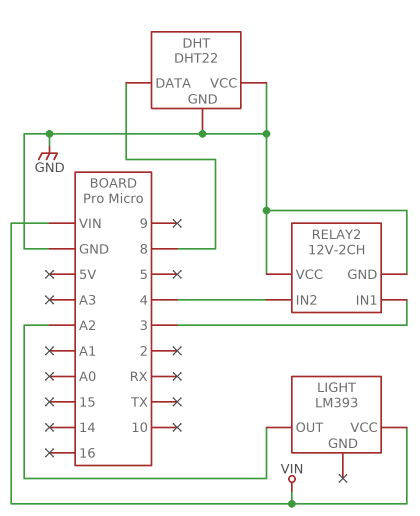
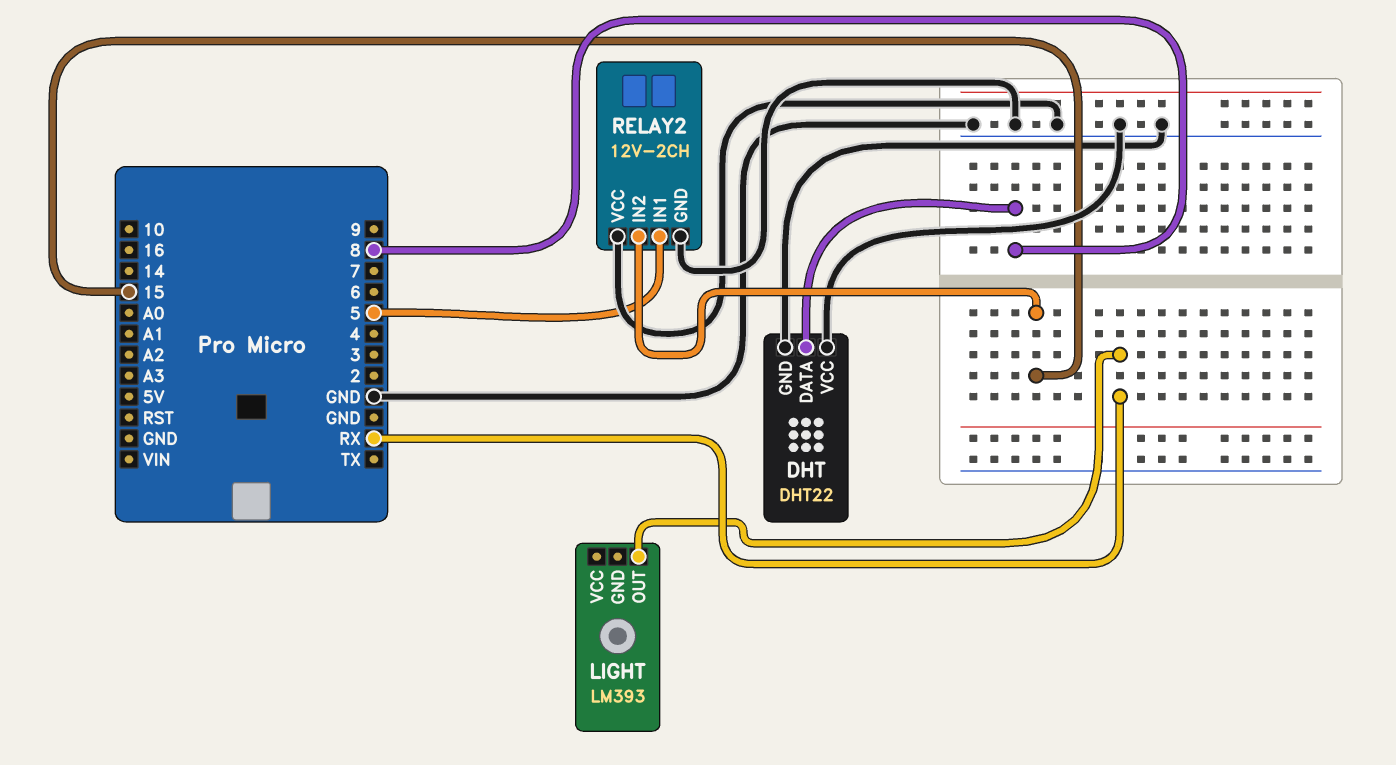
LIGHT pin OUT: A2 -> RX
LIGHT pin VCC: VIN -> none
RELAY2 pin IN1: 3 -> 5
RELAY2 pin IN2: 4 -> 15

